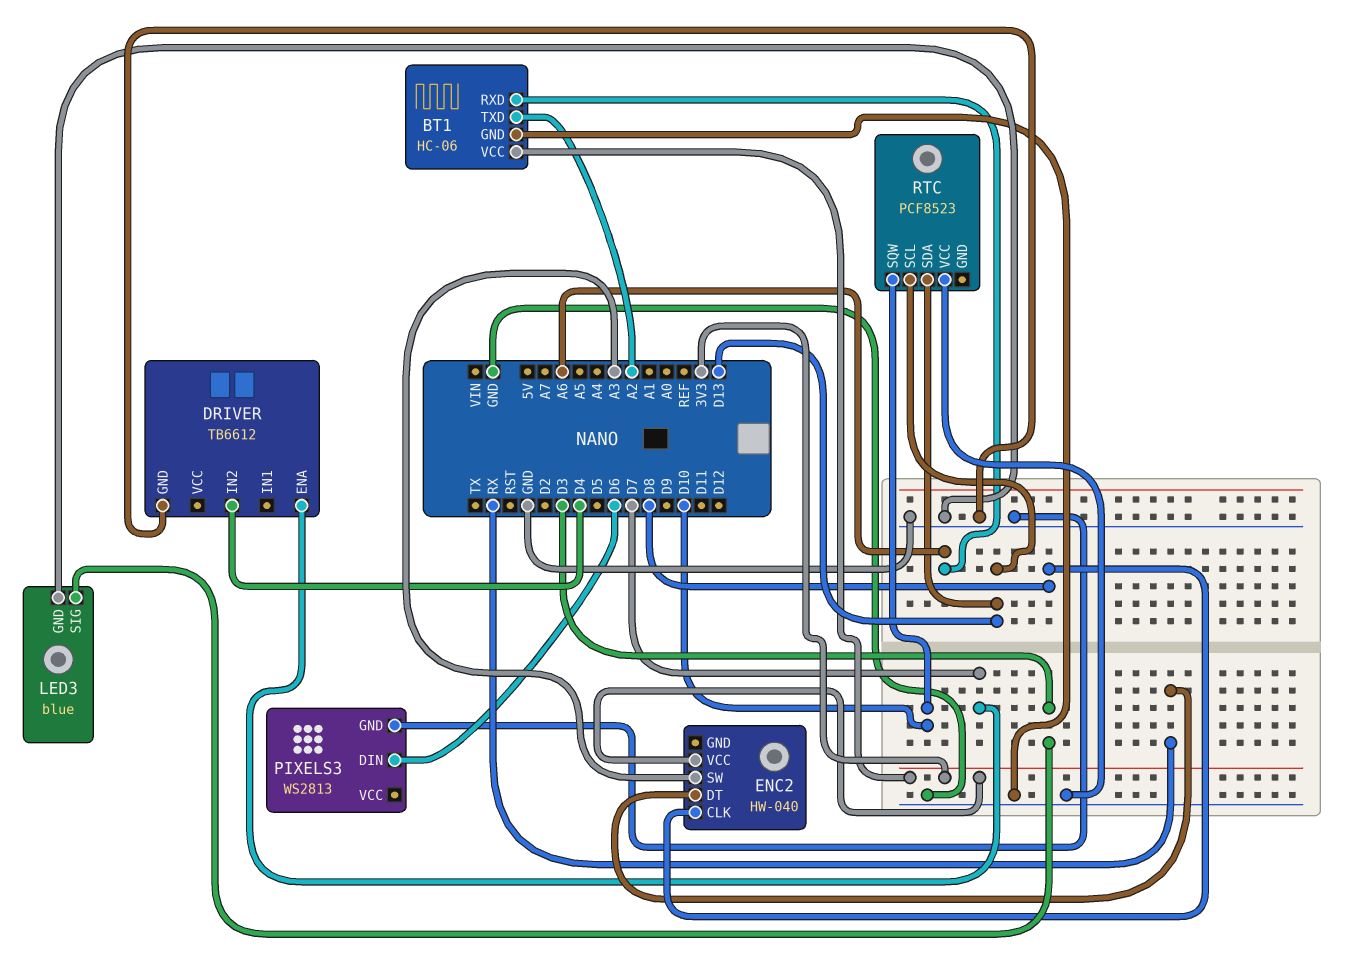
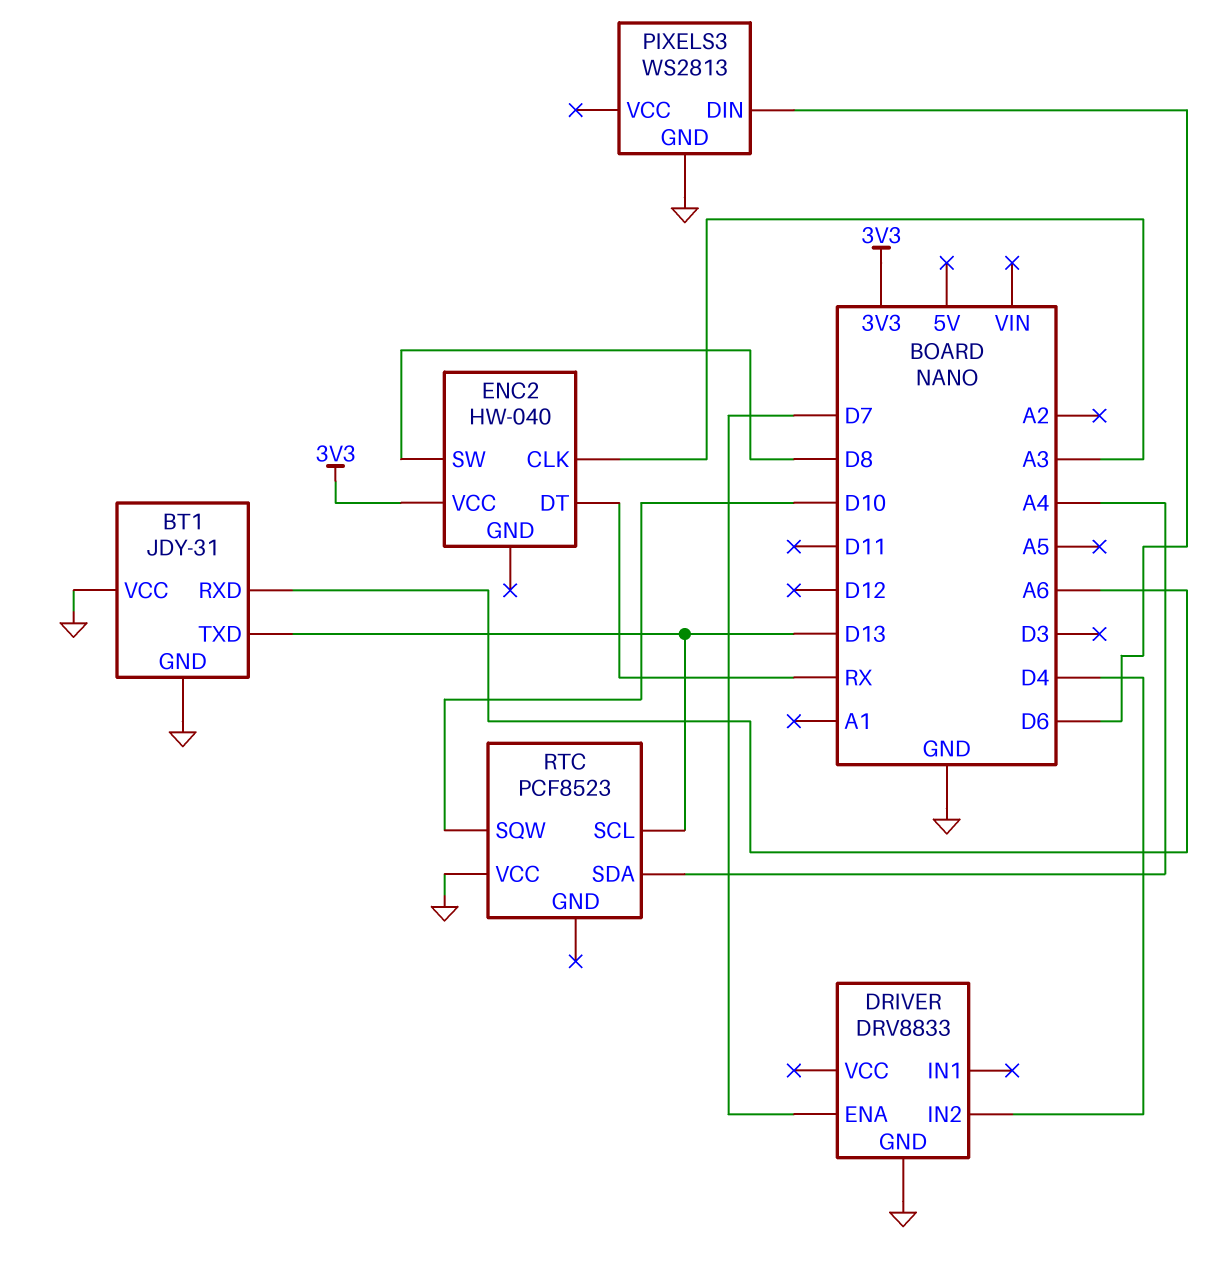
BT1: HC-06 -> JDY-31
BT1 pin TXD: A2 -> D13
BT1 pin VCC: 3V3 -> GND
DRIVER: TB6612 -> DRV8833
ENC2 pin CLK: D8 -> A3
ENC2 pin SW: A3 -> D8
LED3: blue -> none
LED3 pin GND: GND -> none
LED3 pin SIG: D3 -> none
RTC pin SDA: D13 -> A4

